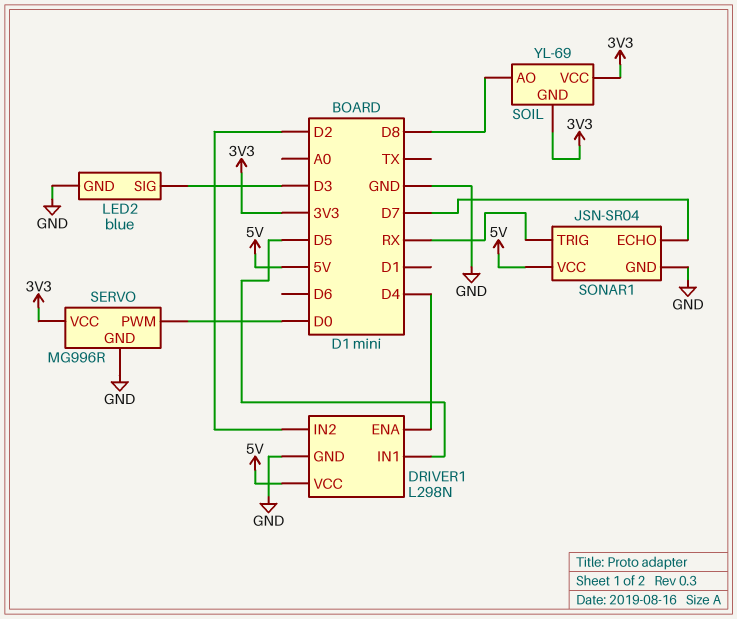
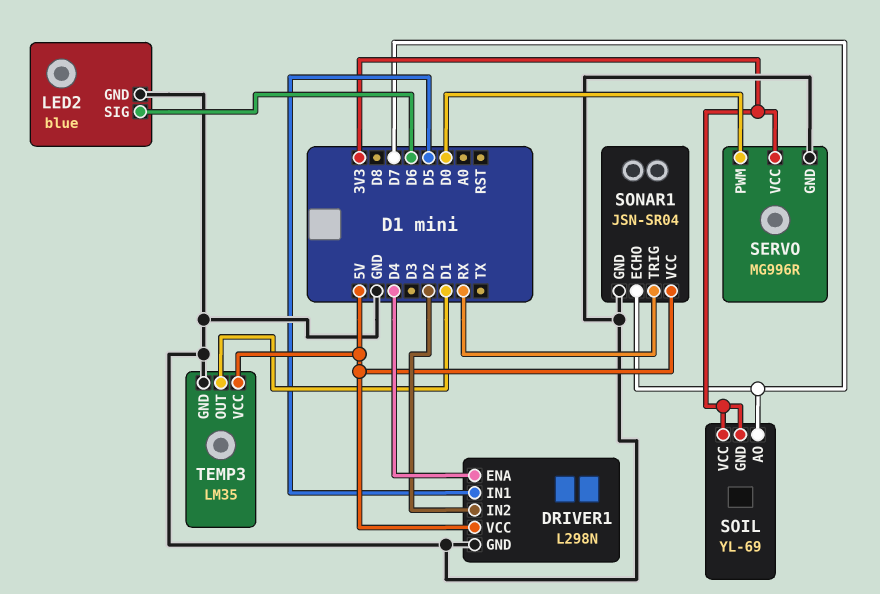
LED2 pin SIG: D3 -> D6
SOIL pin AO: D8 -> D7
TEMP3: none -> LM35
TEMP3 pin GND: none -> GND
TEMP3 pin OUT: none -> D1
TEMP3 pin VCC: none -> 5V

